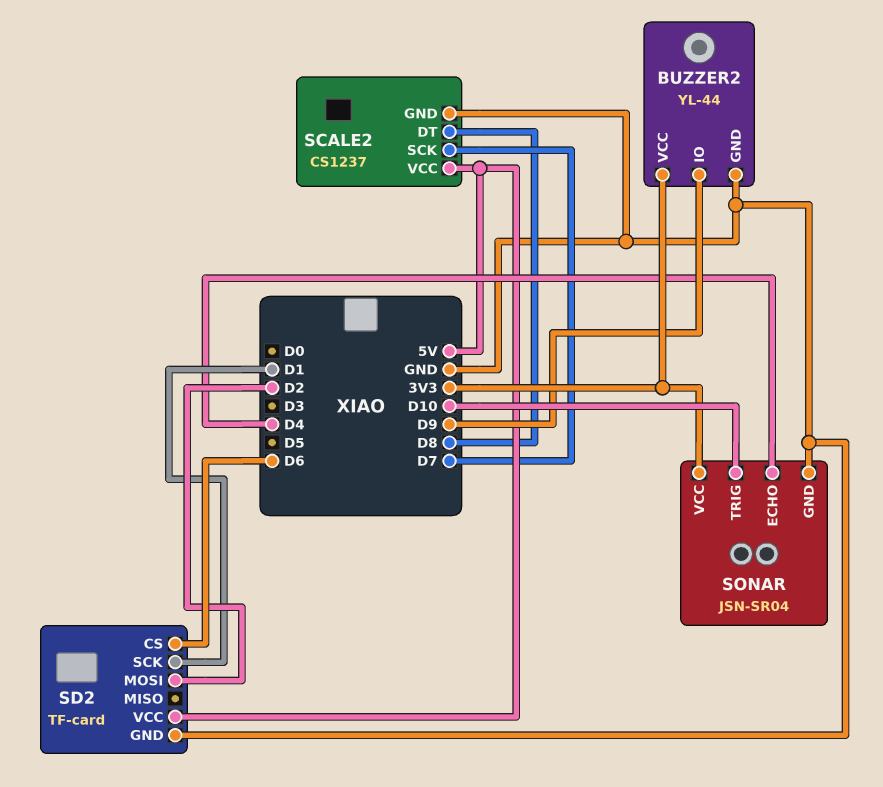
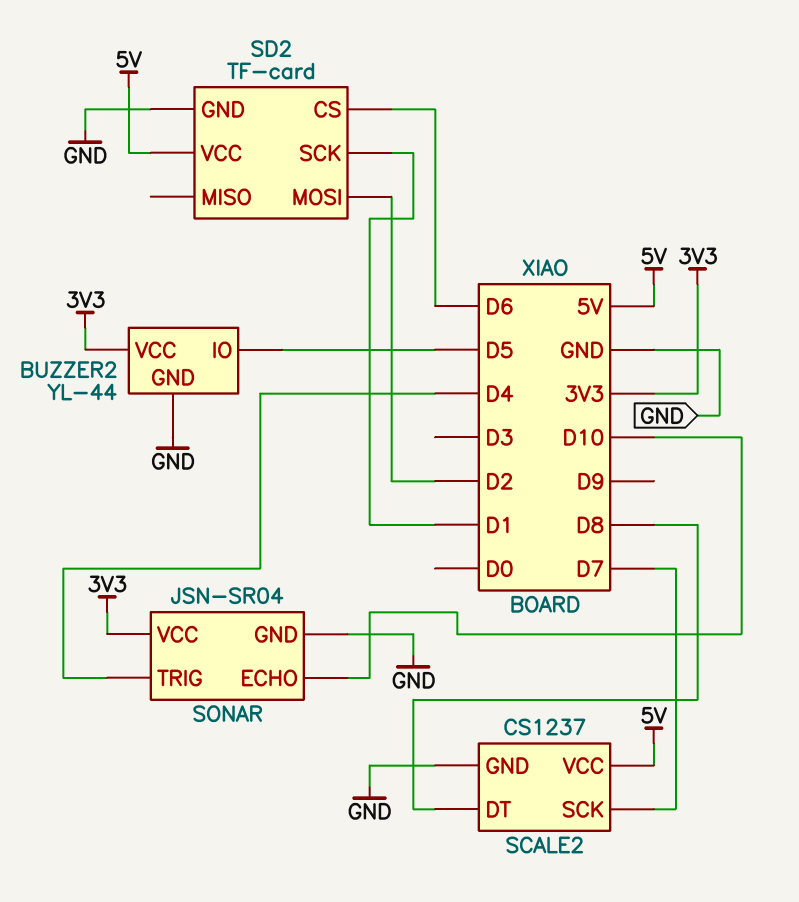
BUZZER2 pin IO: D9 -> D5
SONAR pin ECHO: D4 -> D10
SONAR pin TRIG: D10 -> D4

